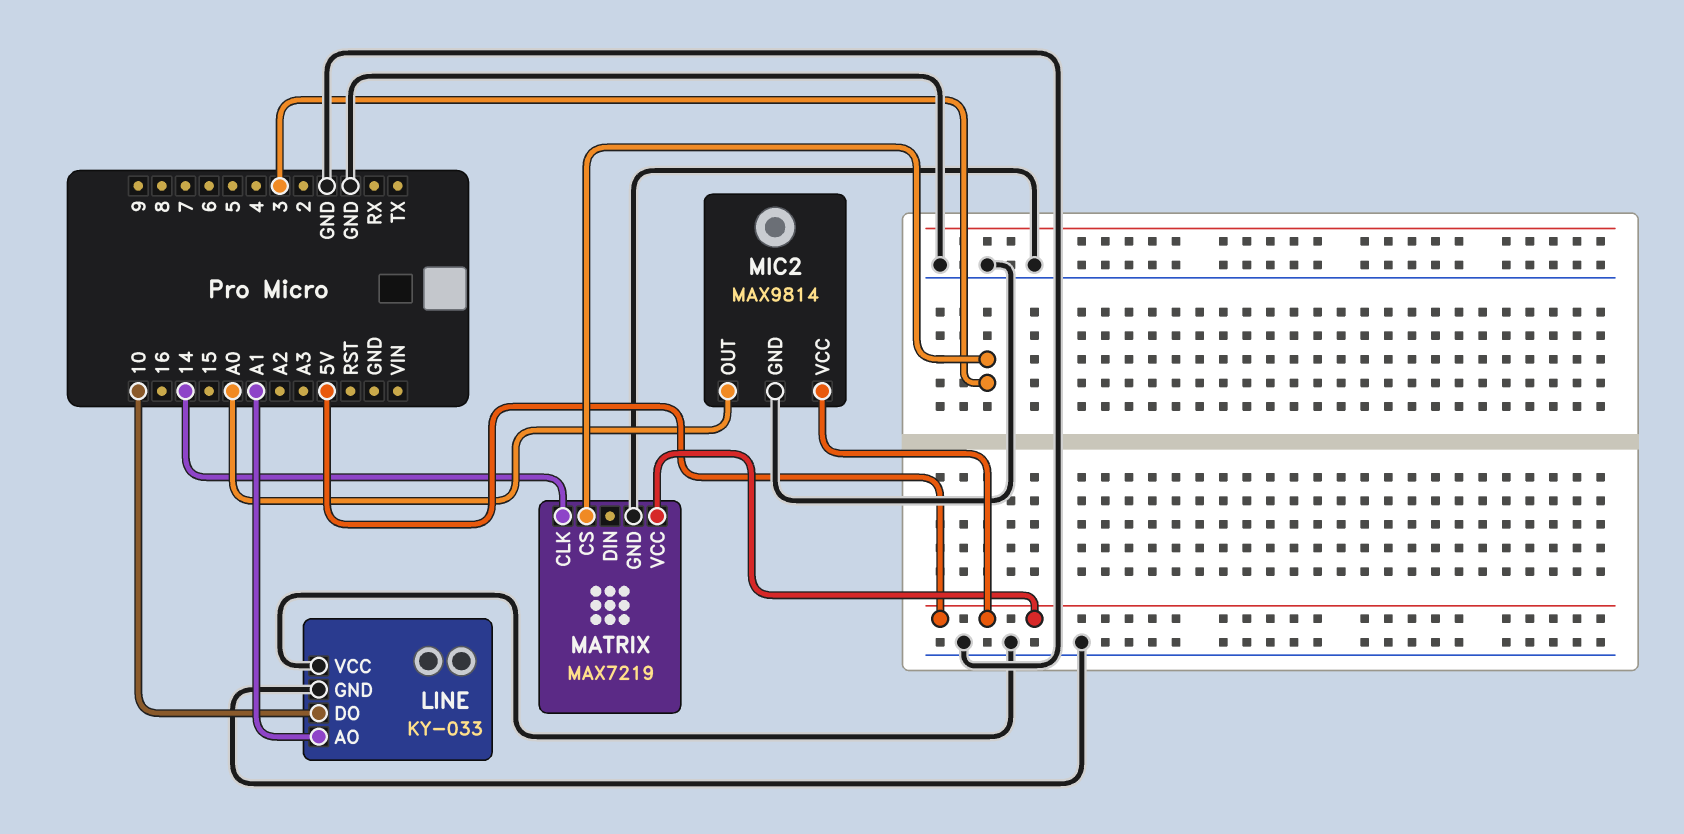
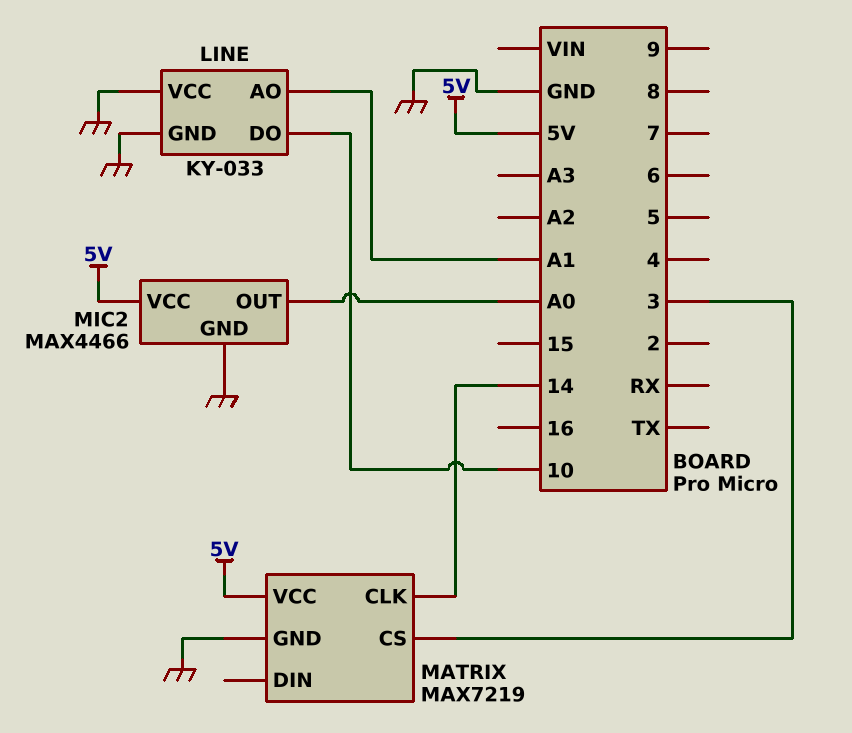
MIC2: MAX9814 -> MAX4466

